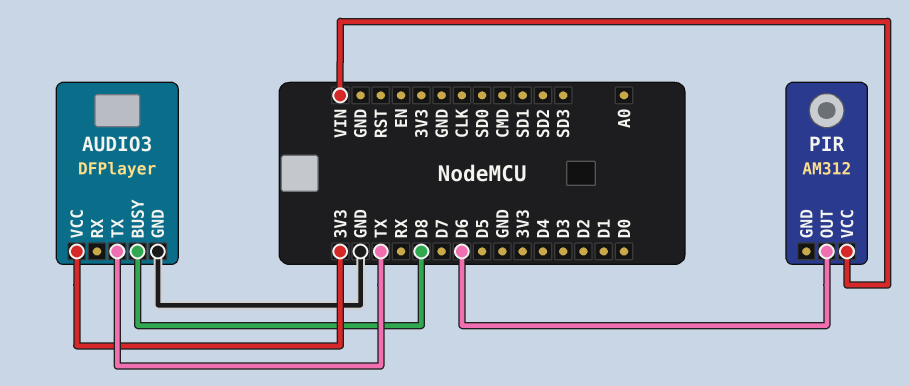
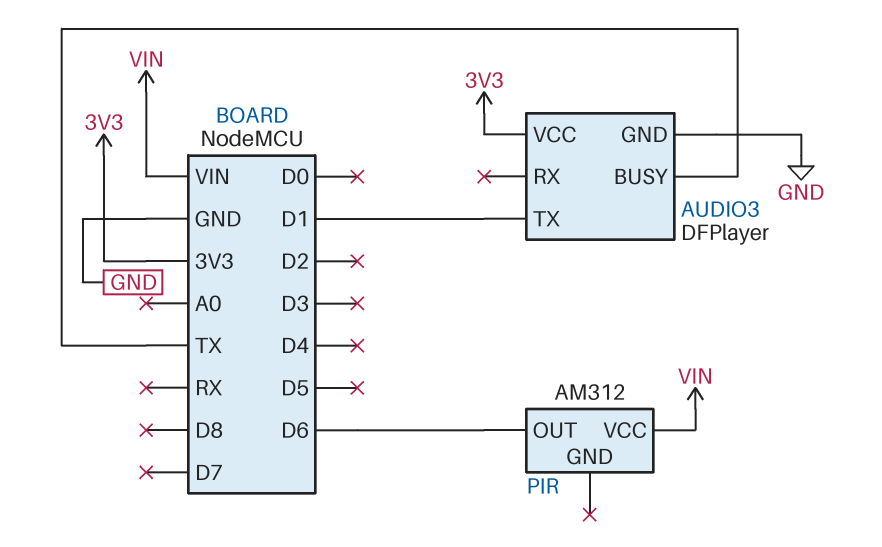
AUDIO3 pin BUSY: D8 -> TX
AUDIO3 pin TX: TX -> D1

